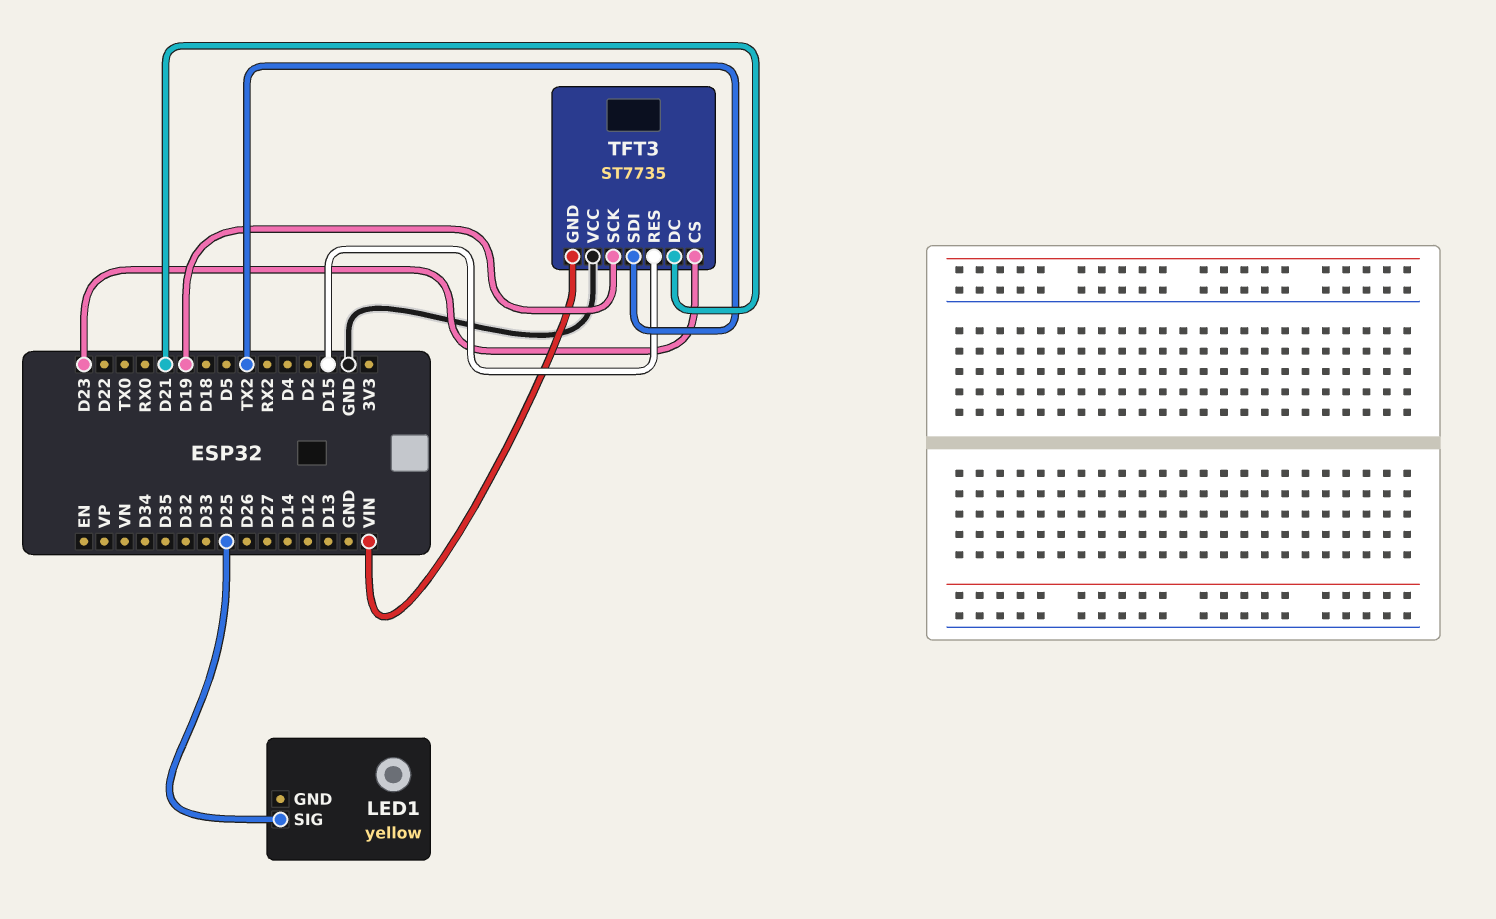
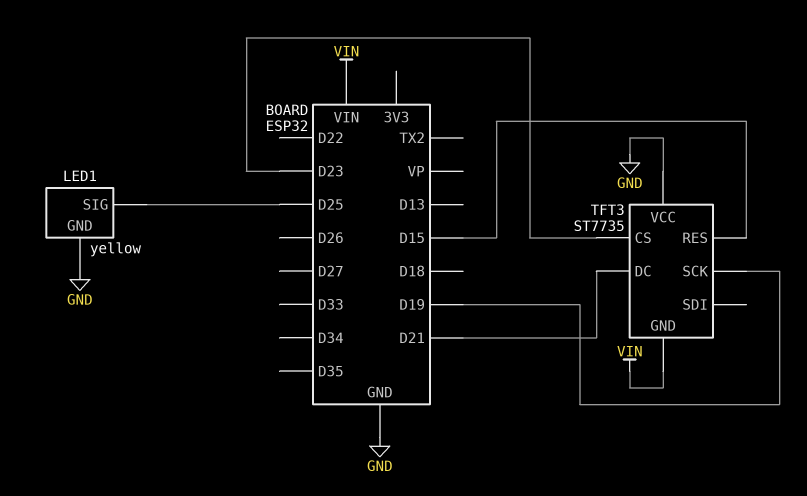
LED1 pin GND: none -> GND
TFT3 pin SDI: TX2 -> none

